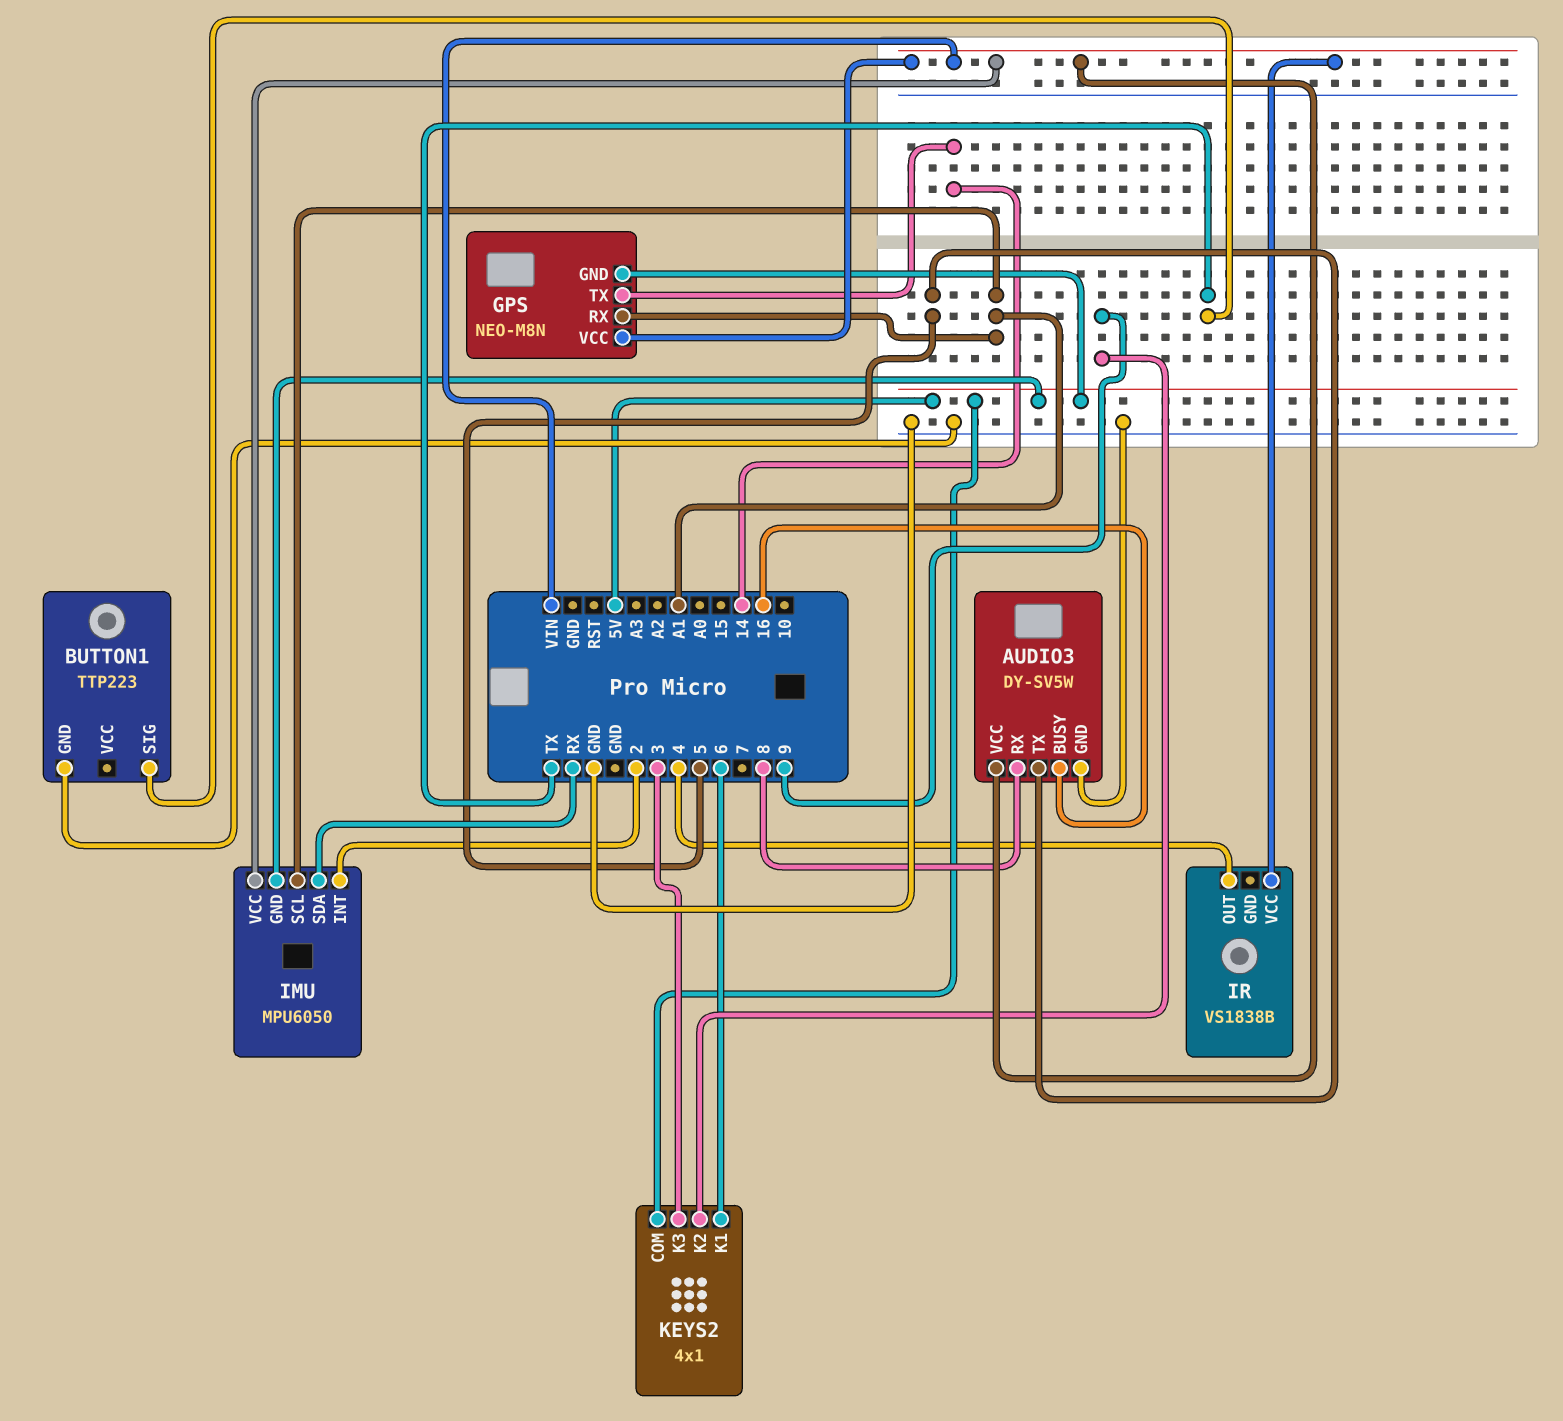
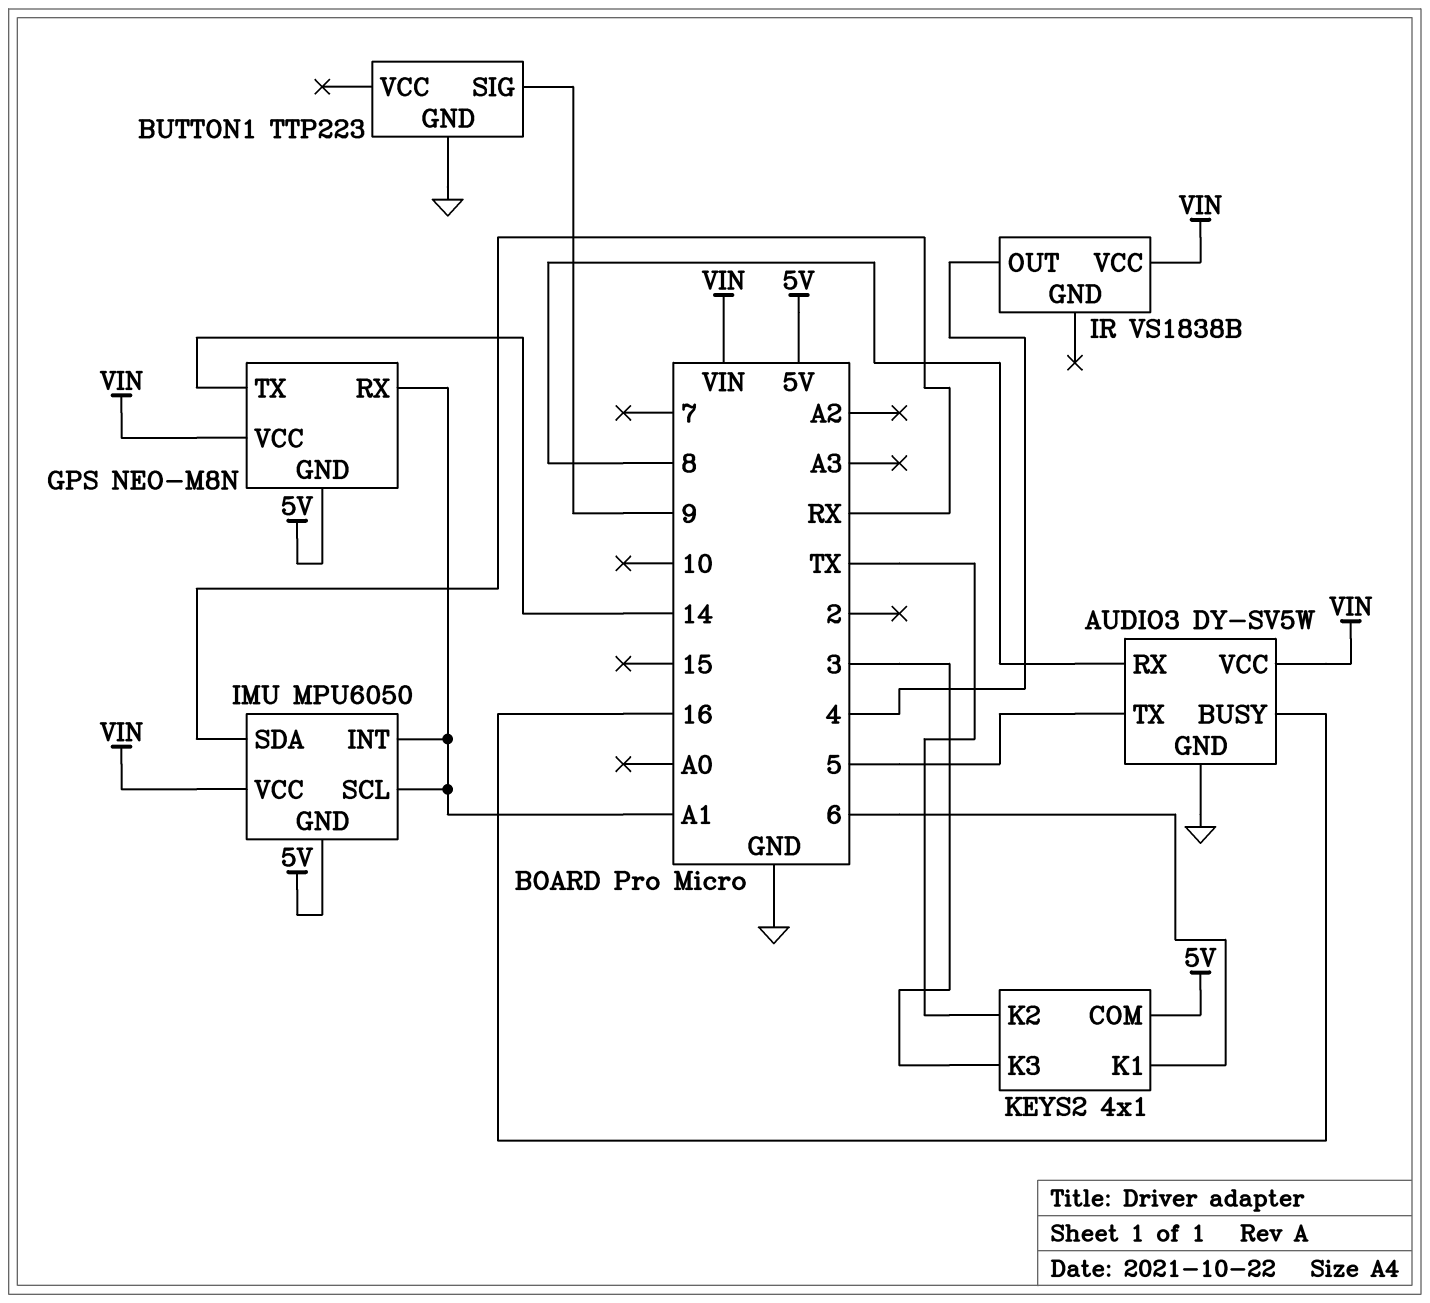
BUTTON1 pin SIG: TX -> 9
IMU pin INT: 2 -> A1
KEYS2 pin K2: 9 -> TX

